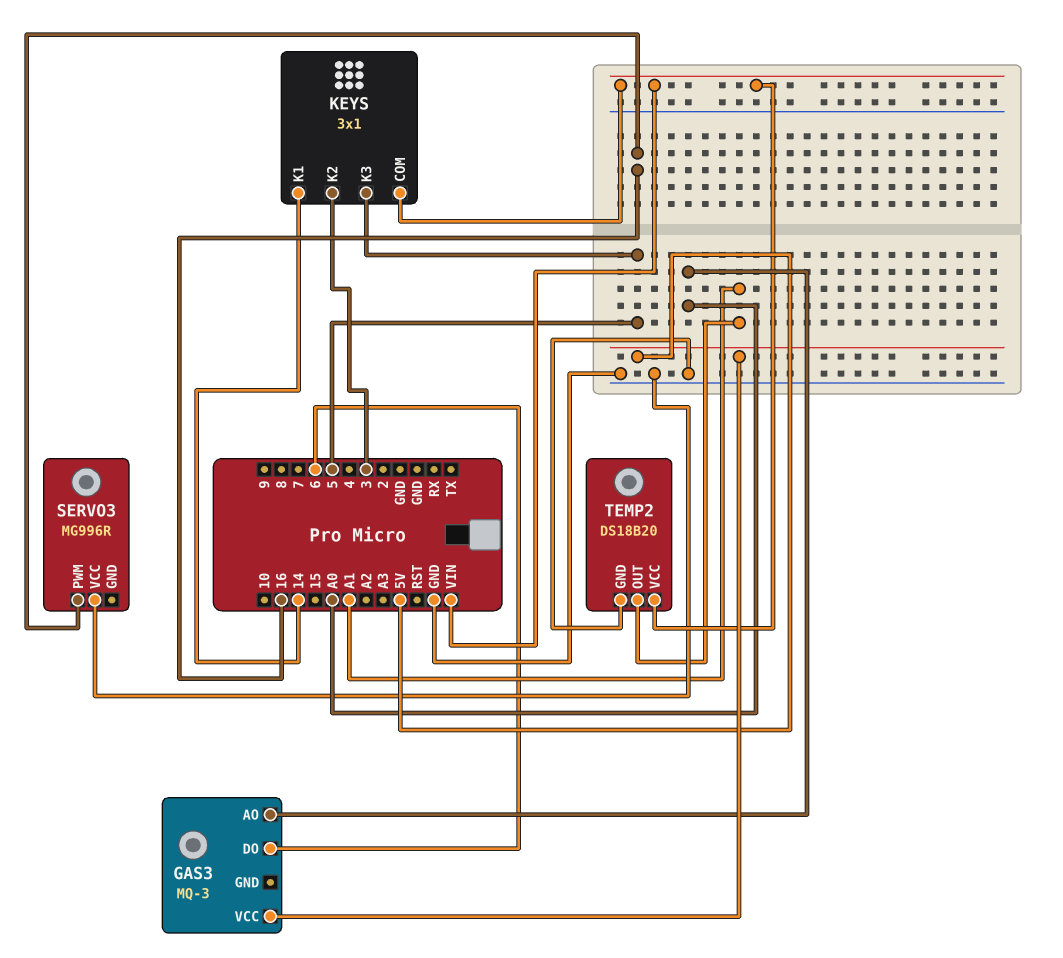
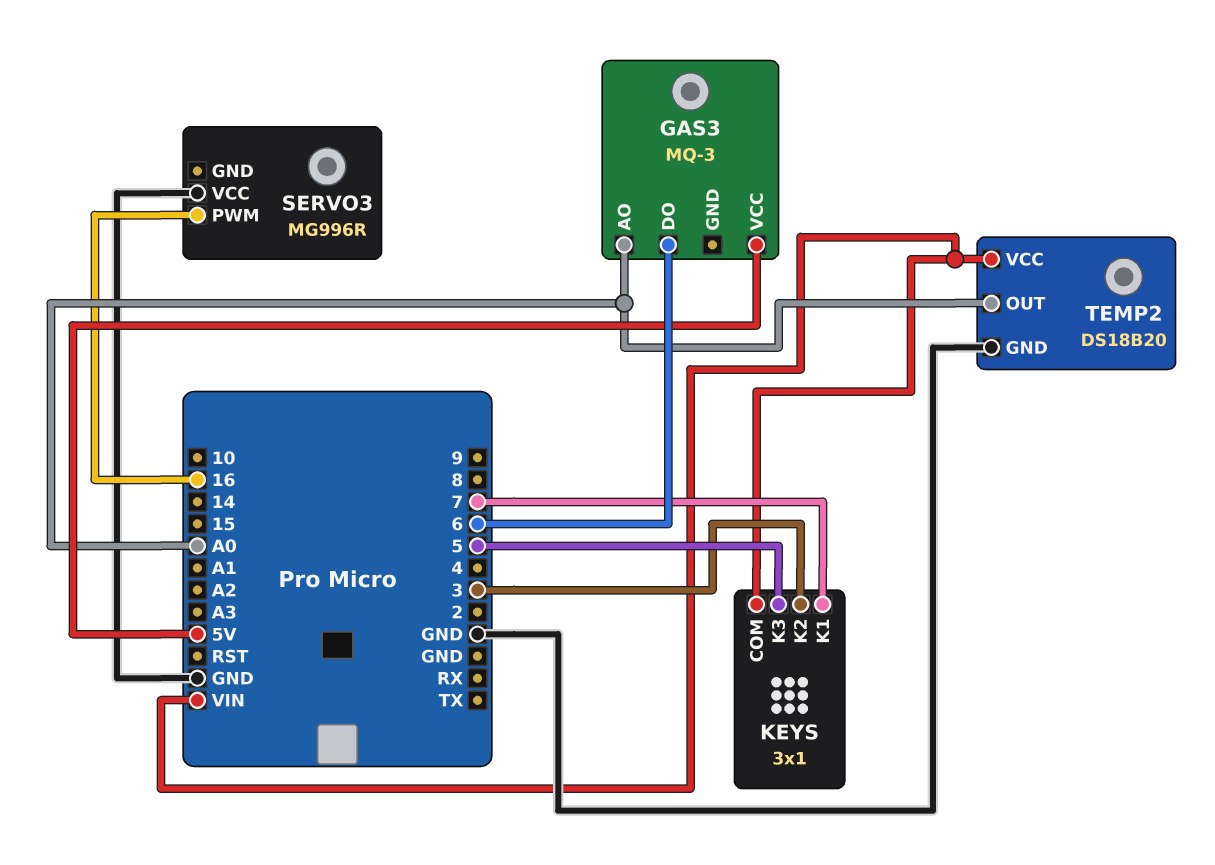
KEYS pin K1: 14 -> 7
TEMP2 pin OUT: A1 -> A0

